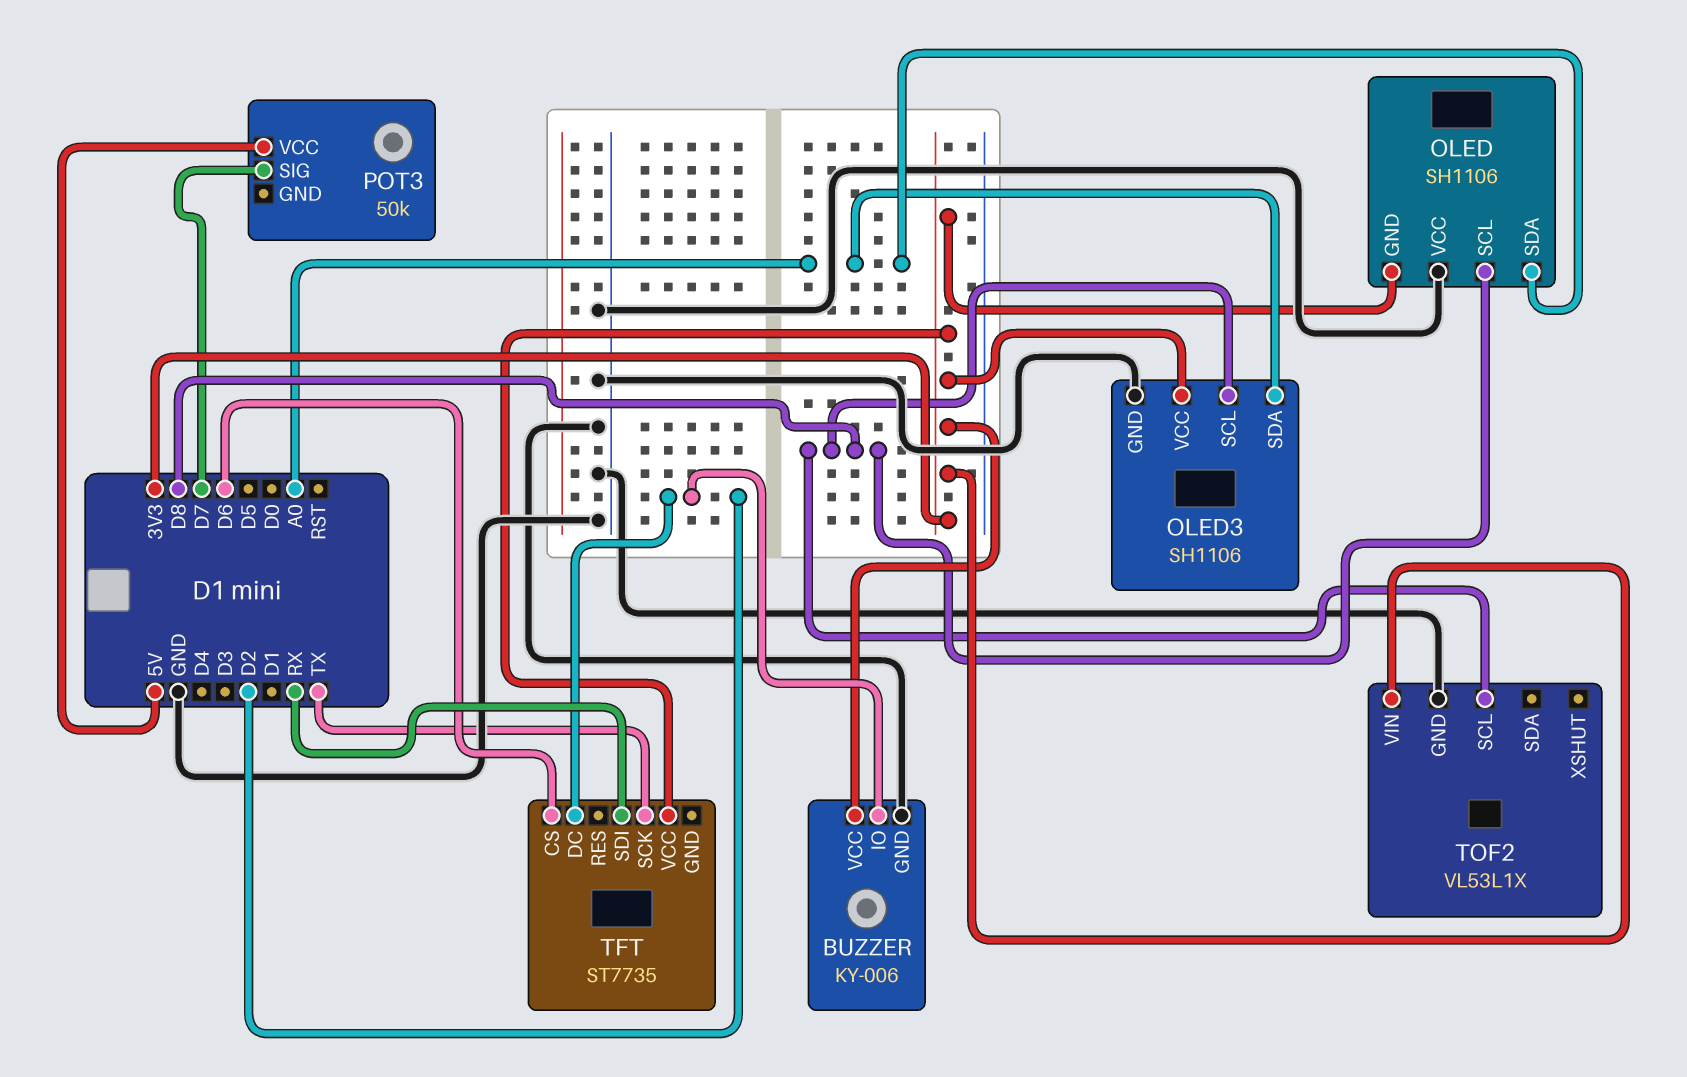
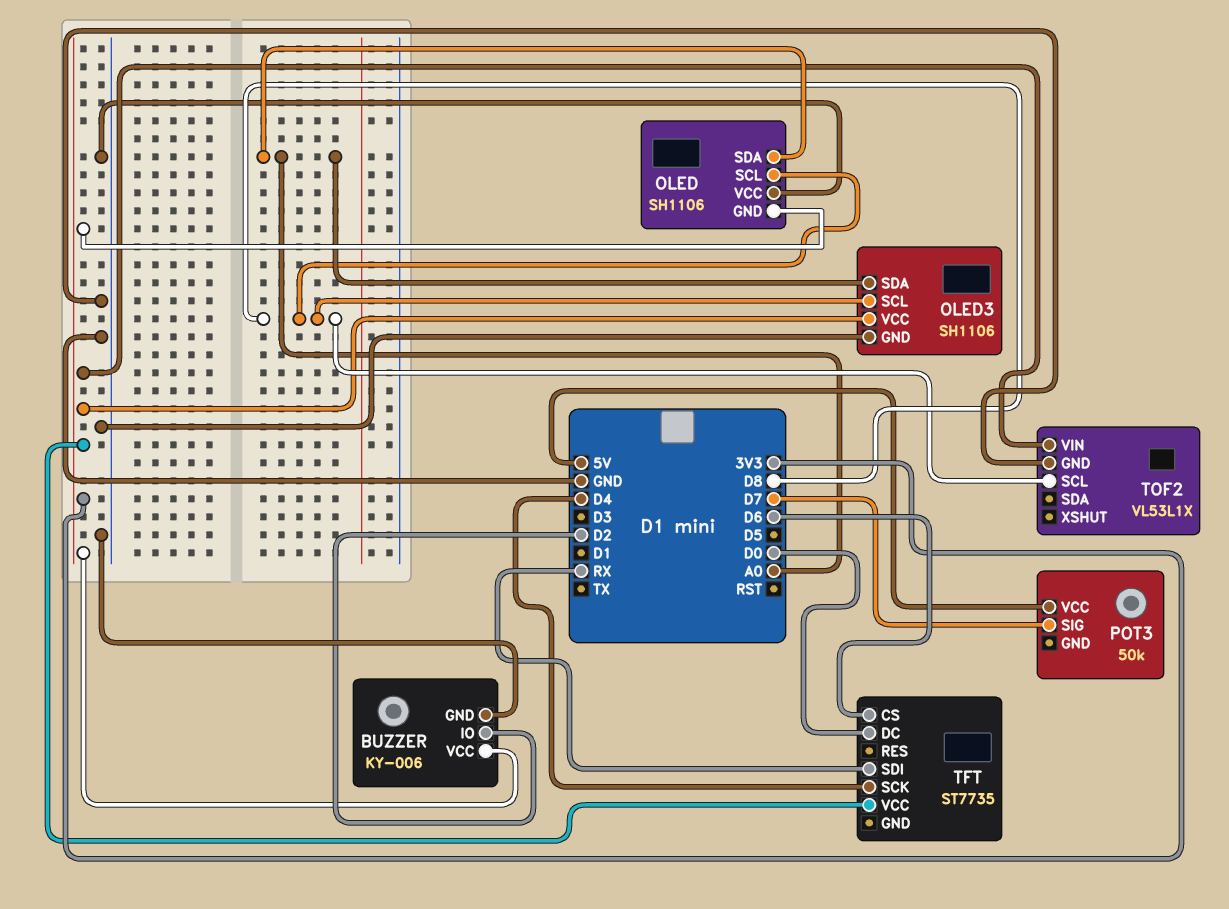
TFT pin DC: D2 -> D0
TFT pin SCK: TX -> D4

